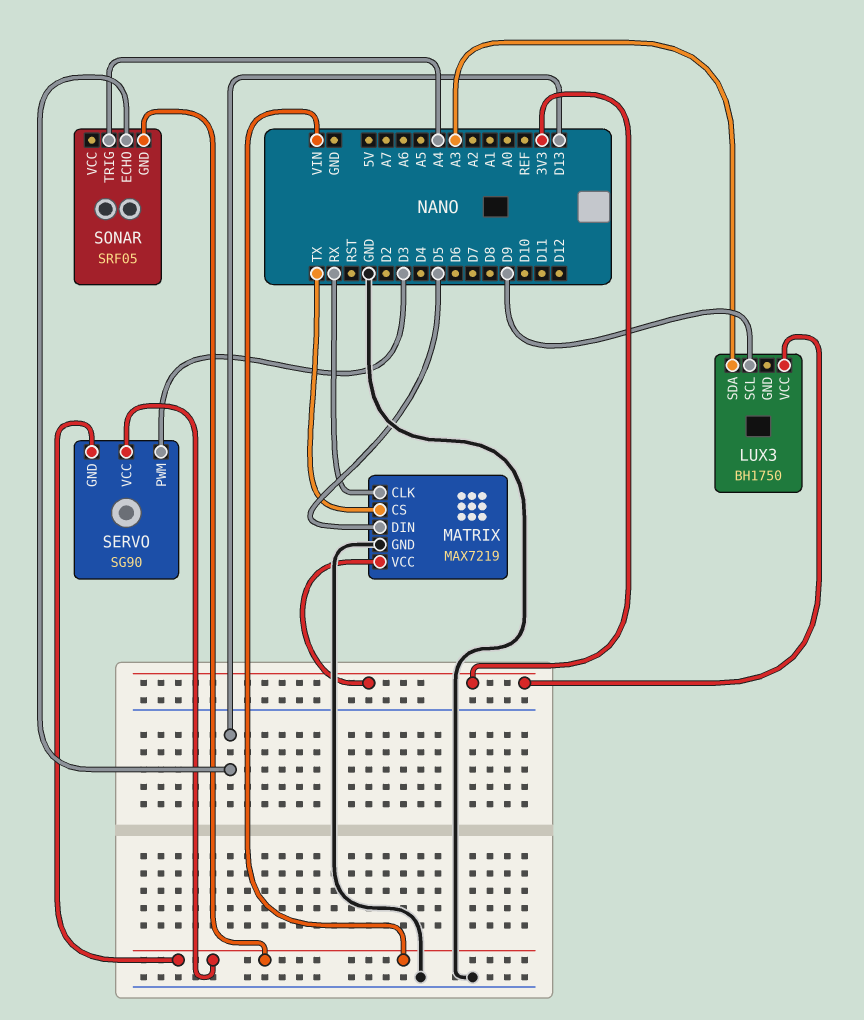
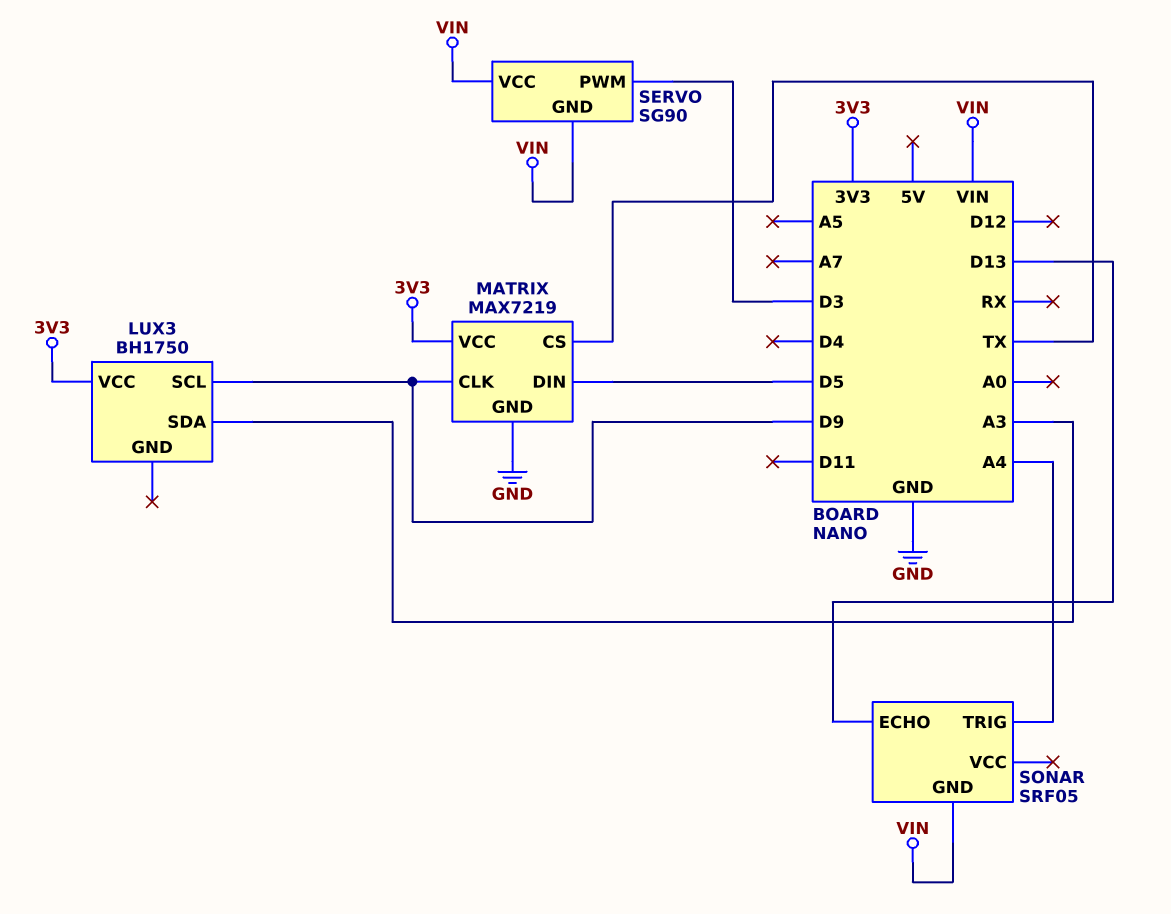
MATRIX pin CLK: RX -> D9

